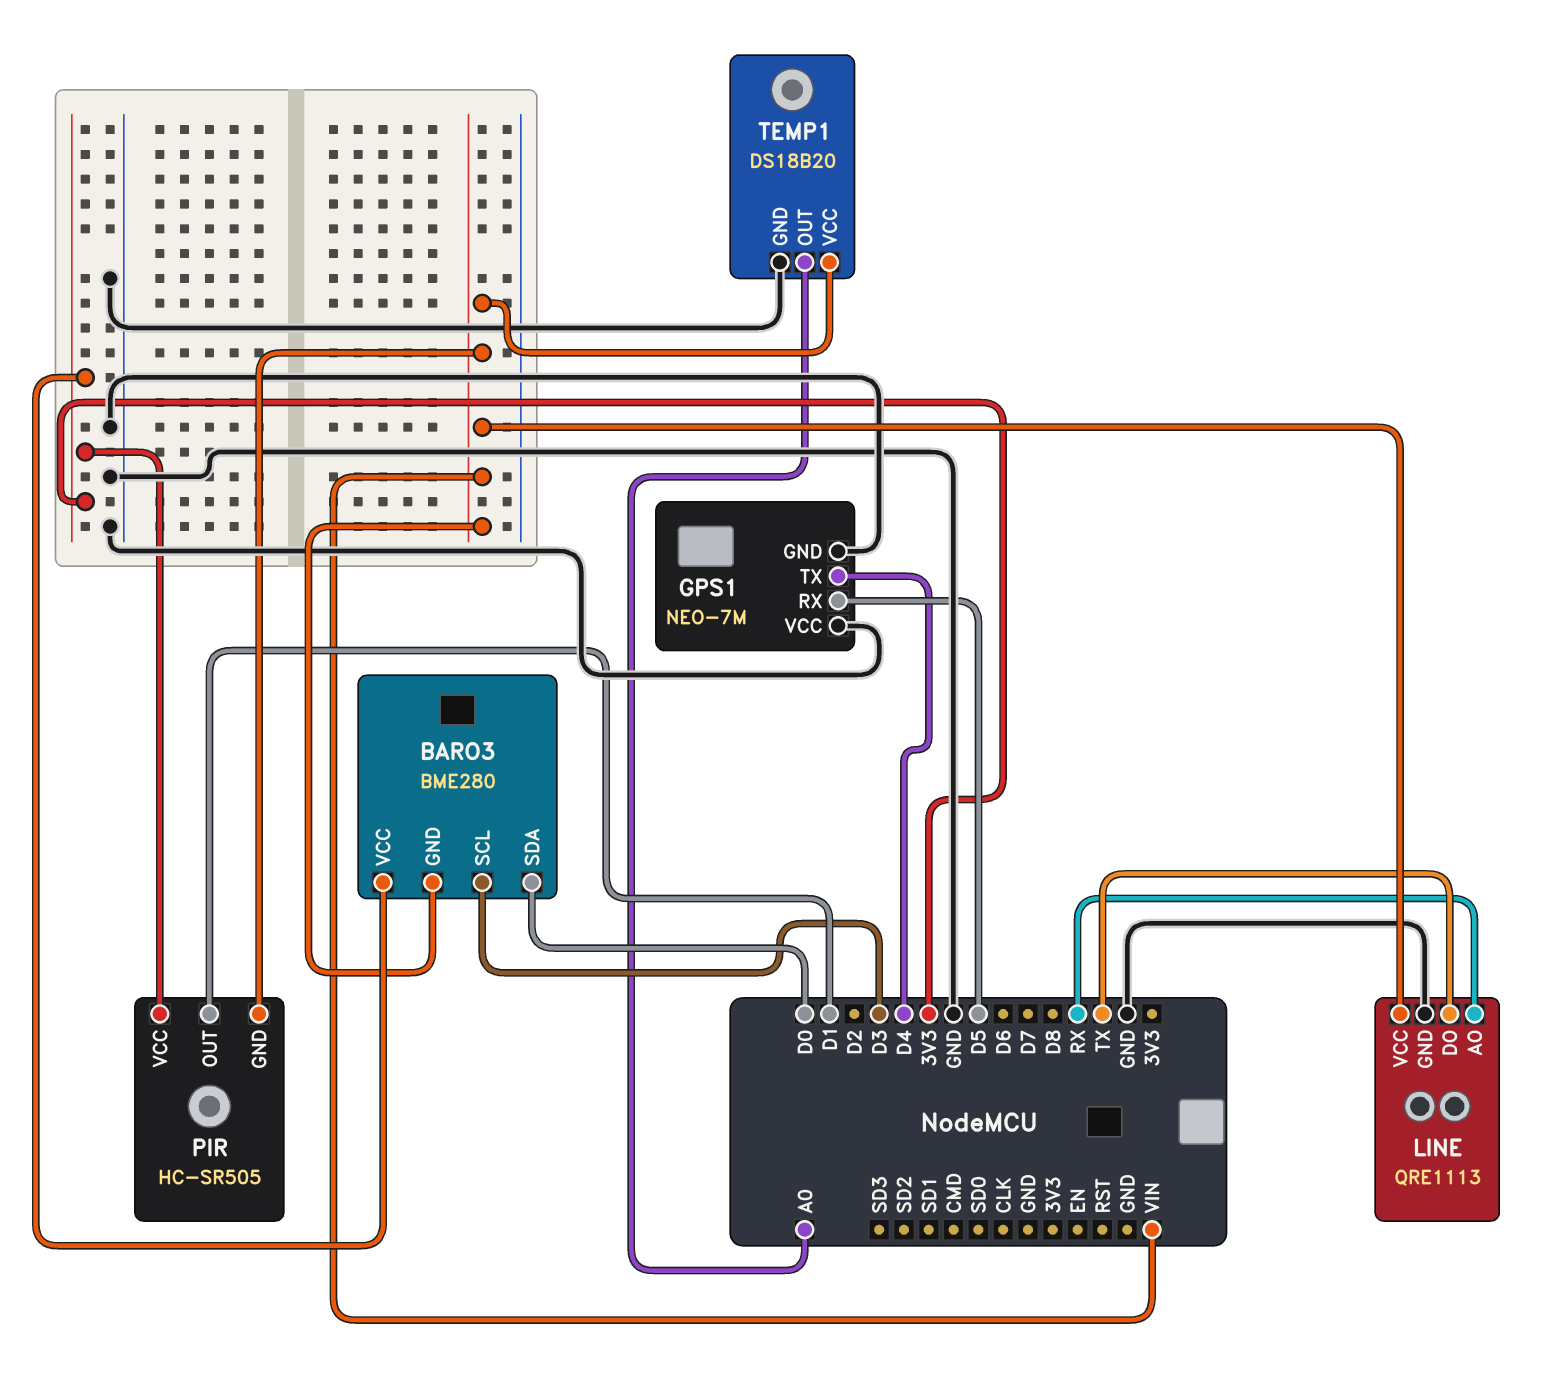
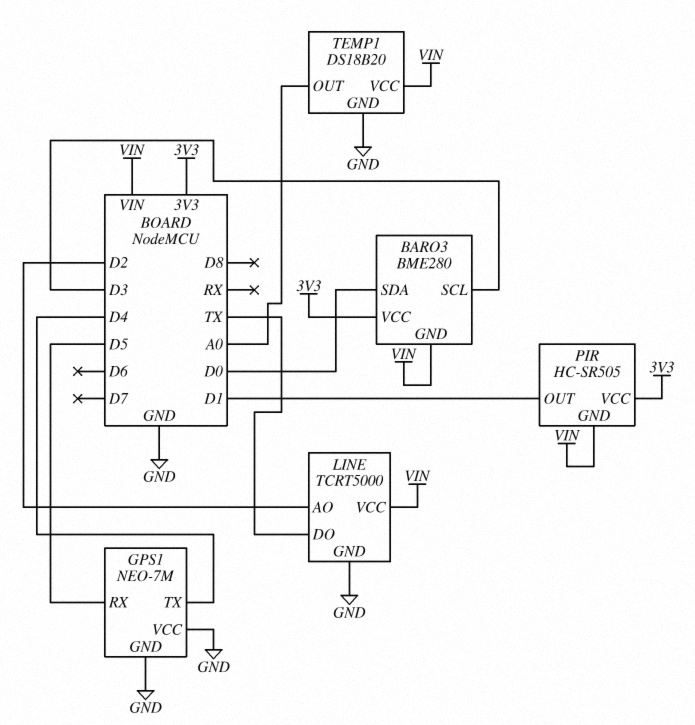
LINE: QRE1113 -> TCRT5000
LINE pin AO: RX -> D2

